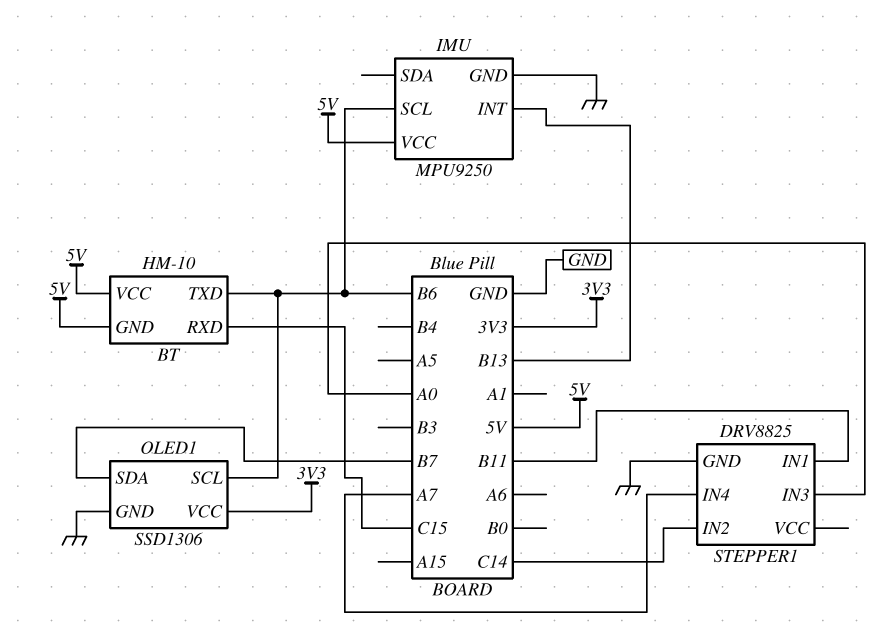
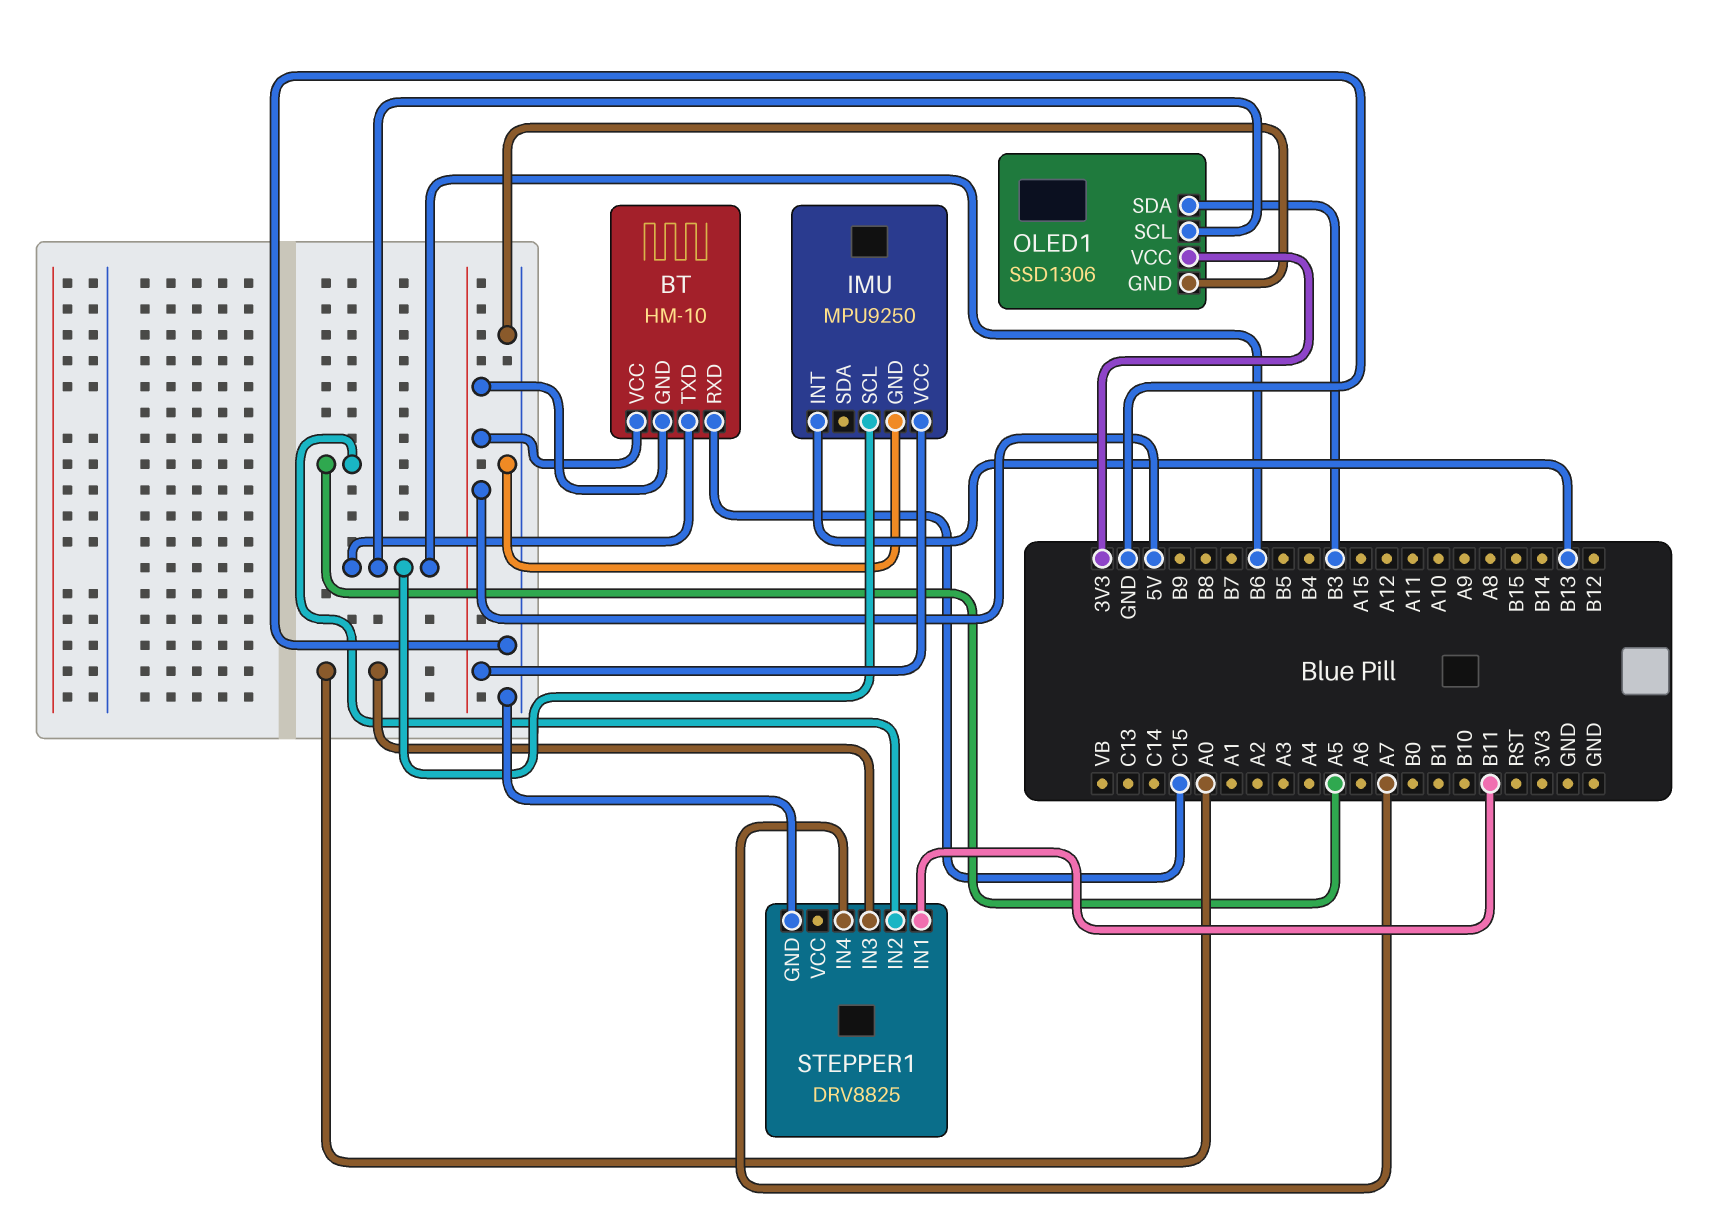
OLED1 pin SDA: B7 -> B3
STEPPER1 pin IN2: C14 -> A5

